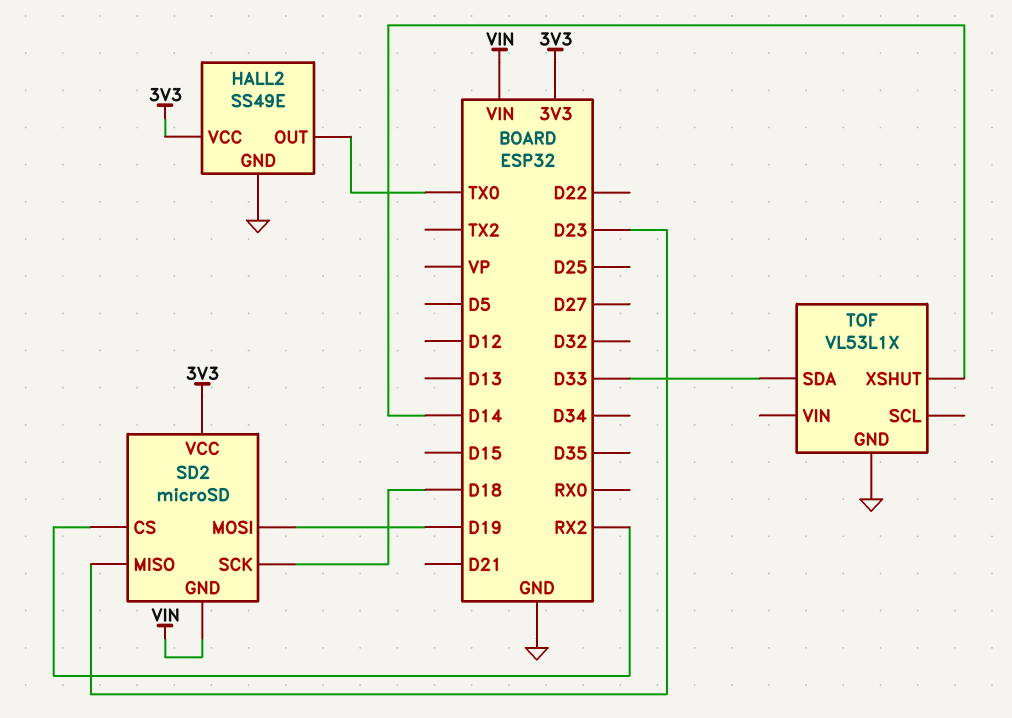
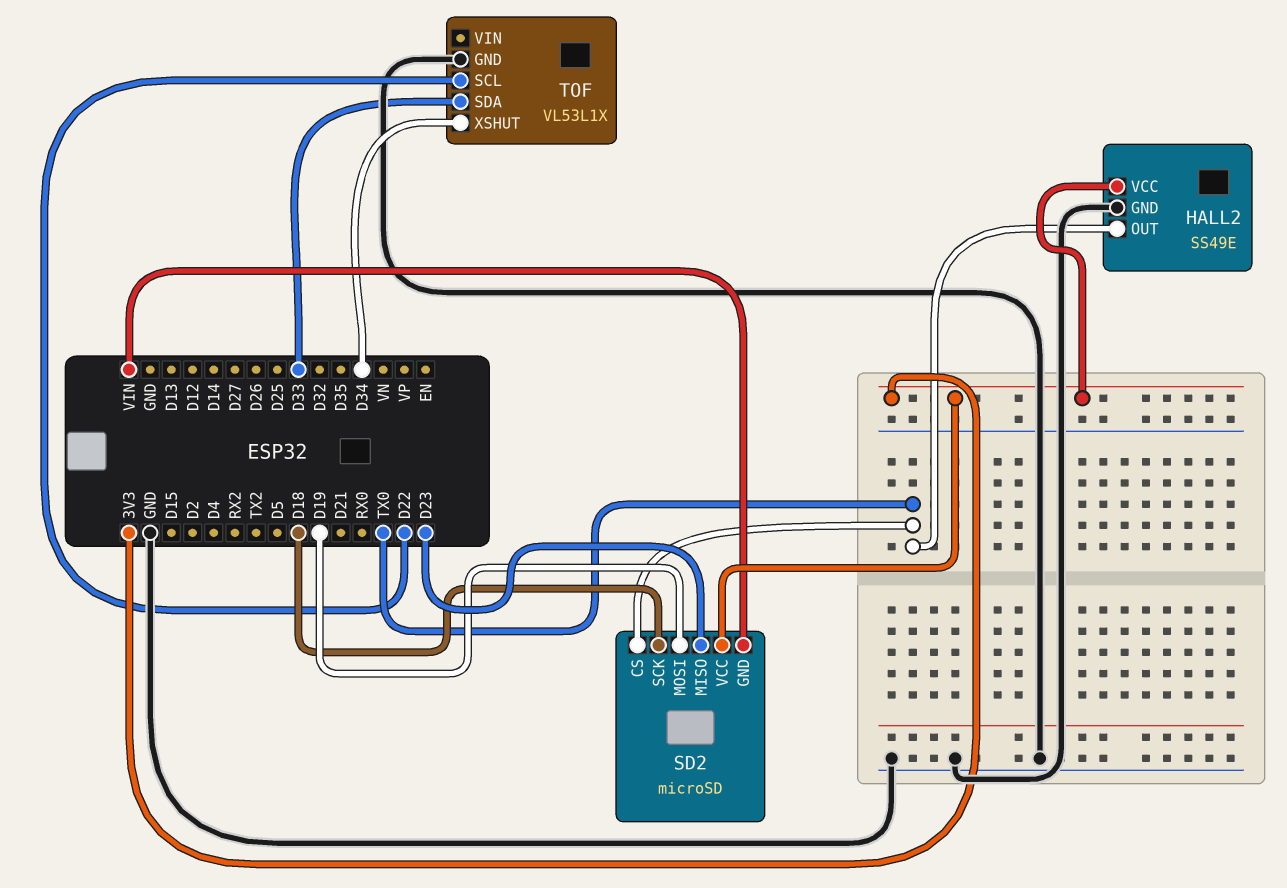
SD2 pin CS: RX2 -> TX0
TOF pin SCL: none -> D22
TOF pin XSHUT: D14 -> D34

